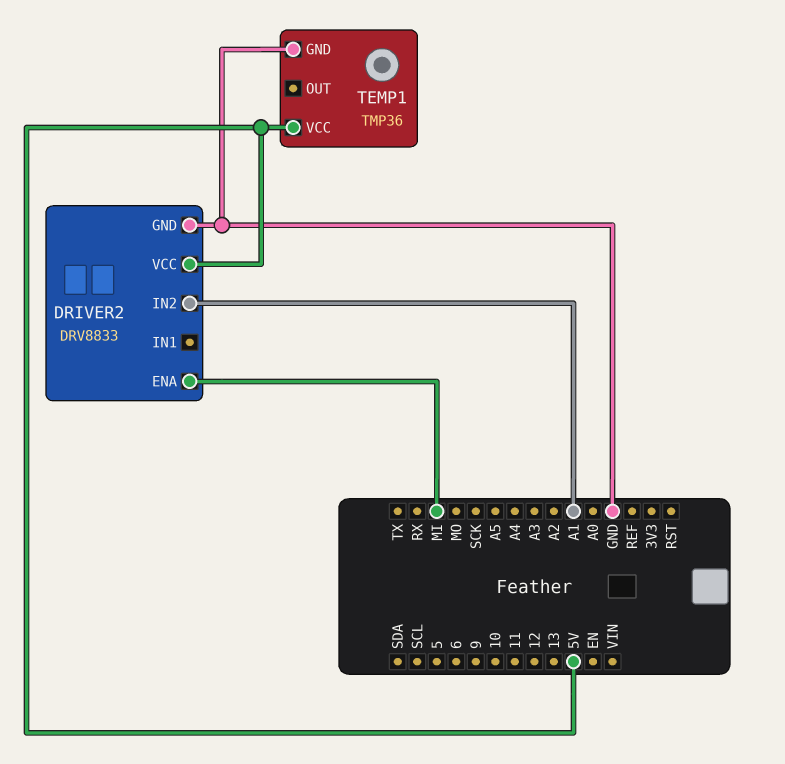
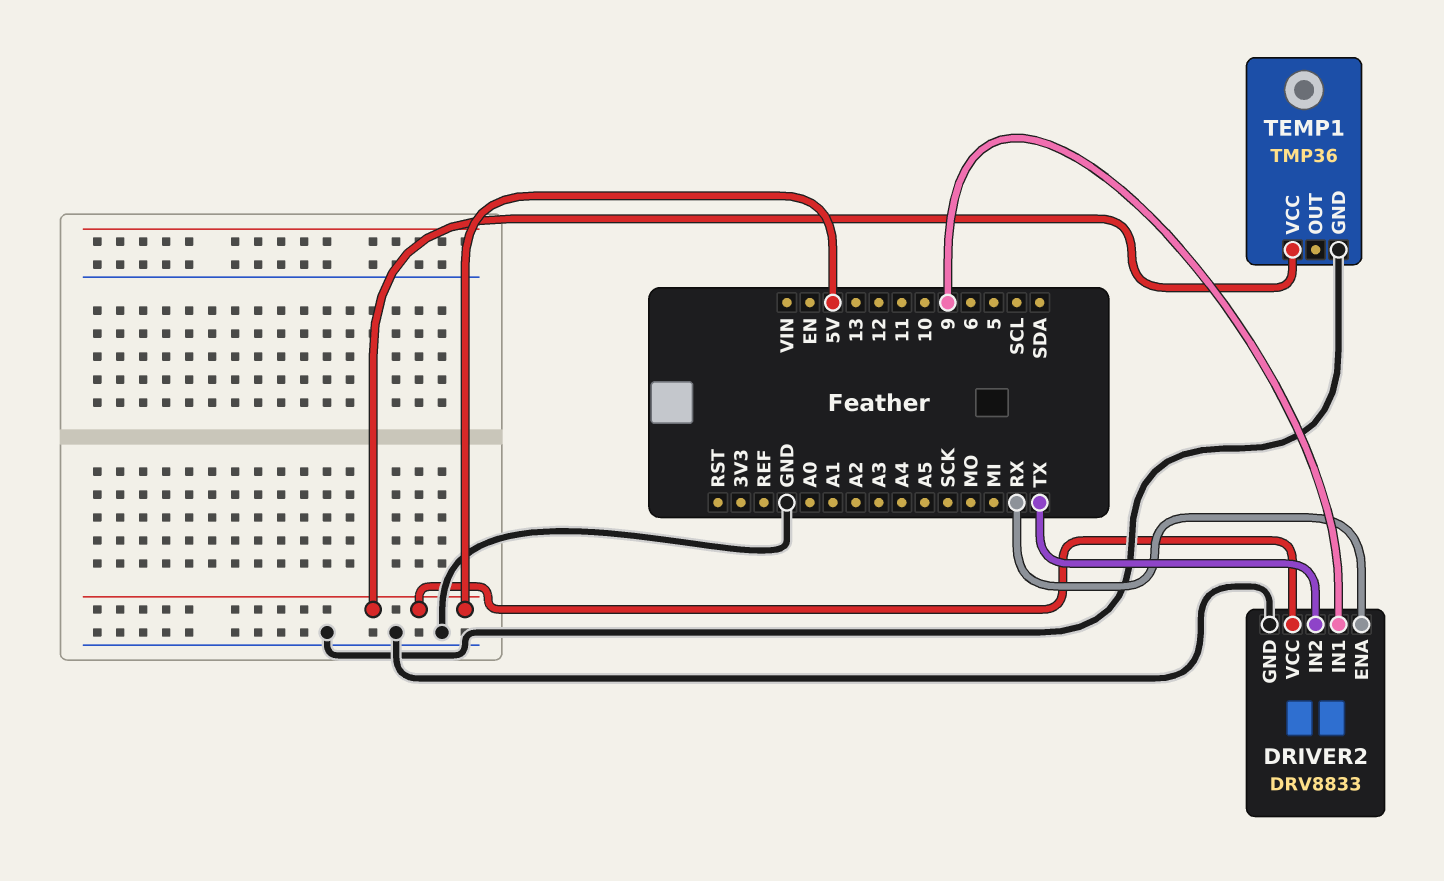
DRIVER2 pin ENA: MI -> RX
DRIVER2 pin IN1: none -> 9
DRIVER2 pin IN2: A1 -> TX

